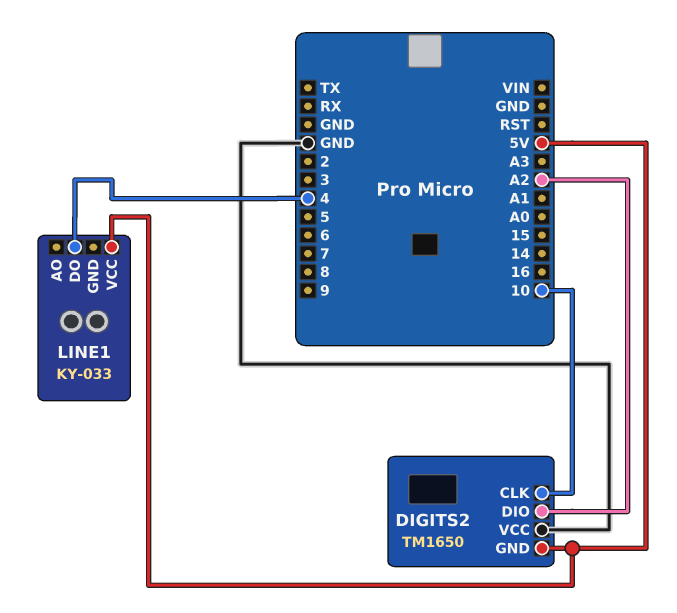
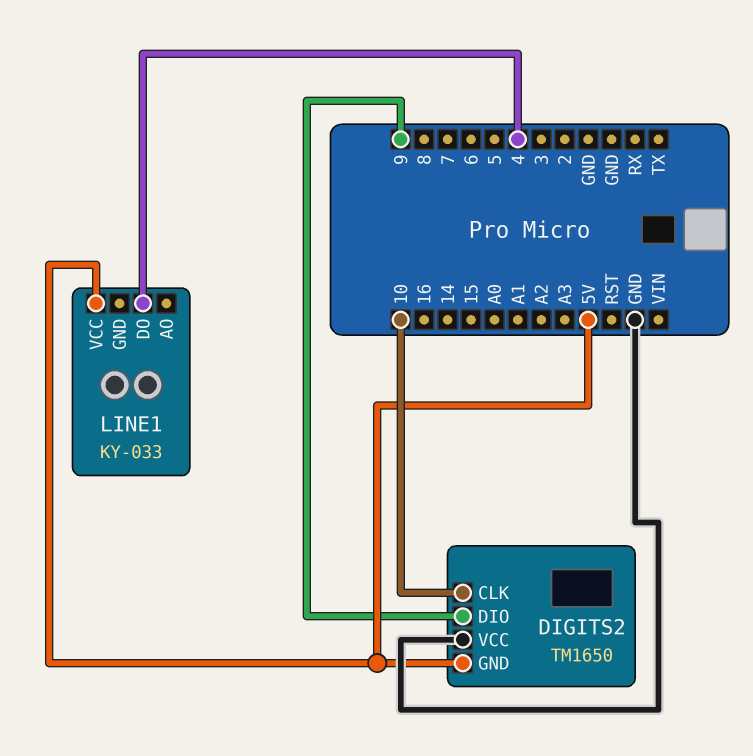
DIGITS2 pin DIO: A2 -> 9

